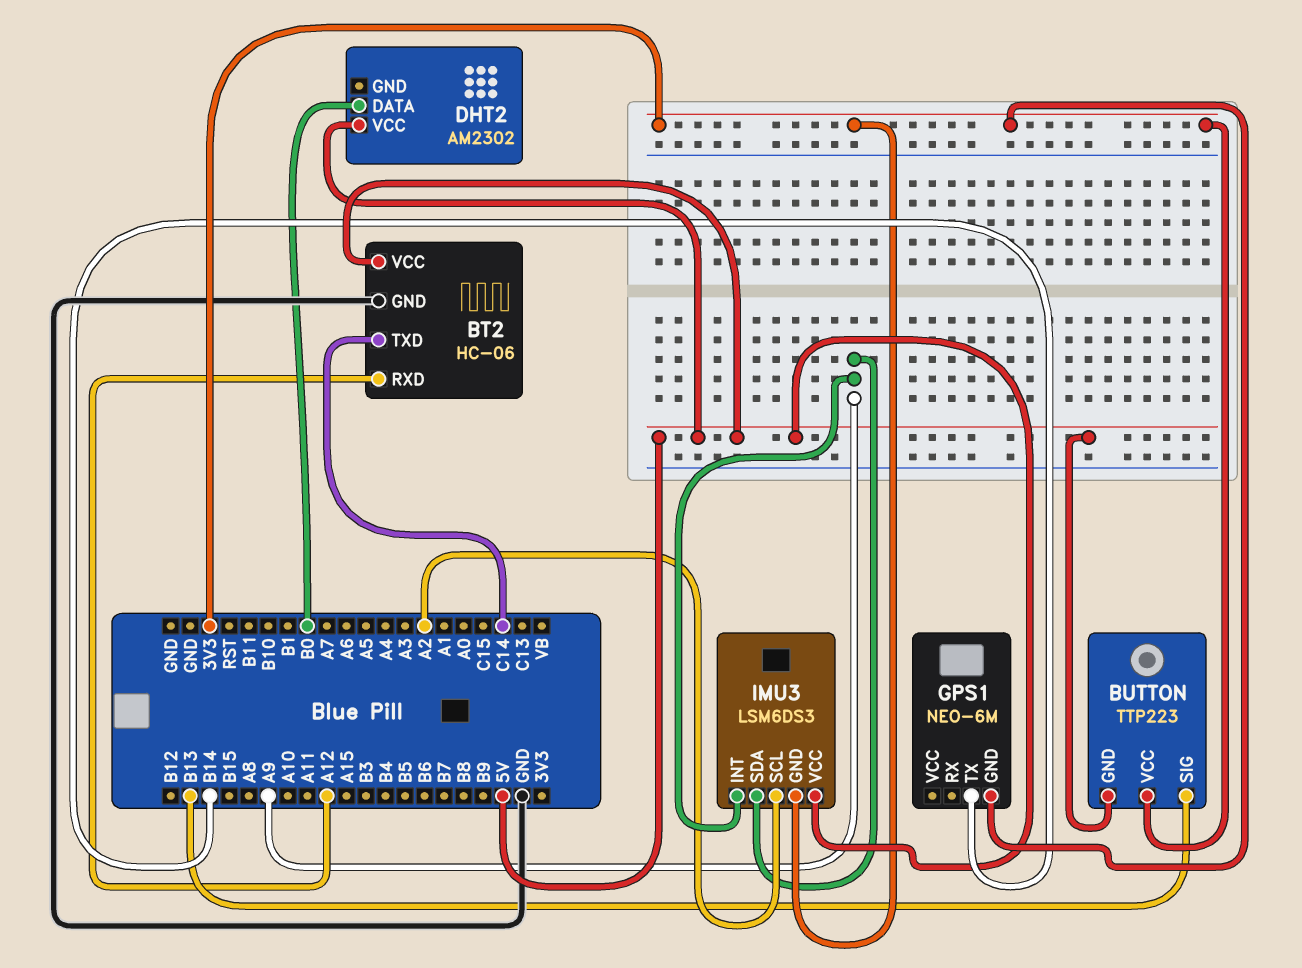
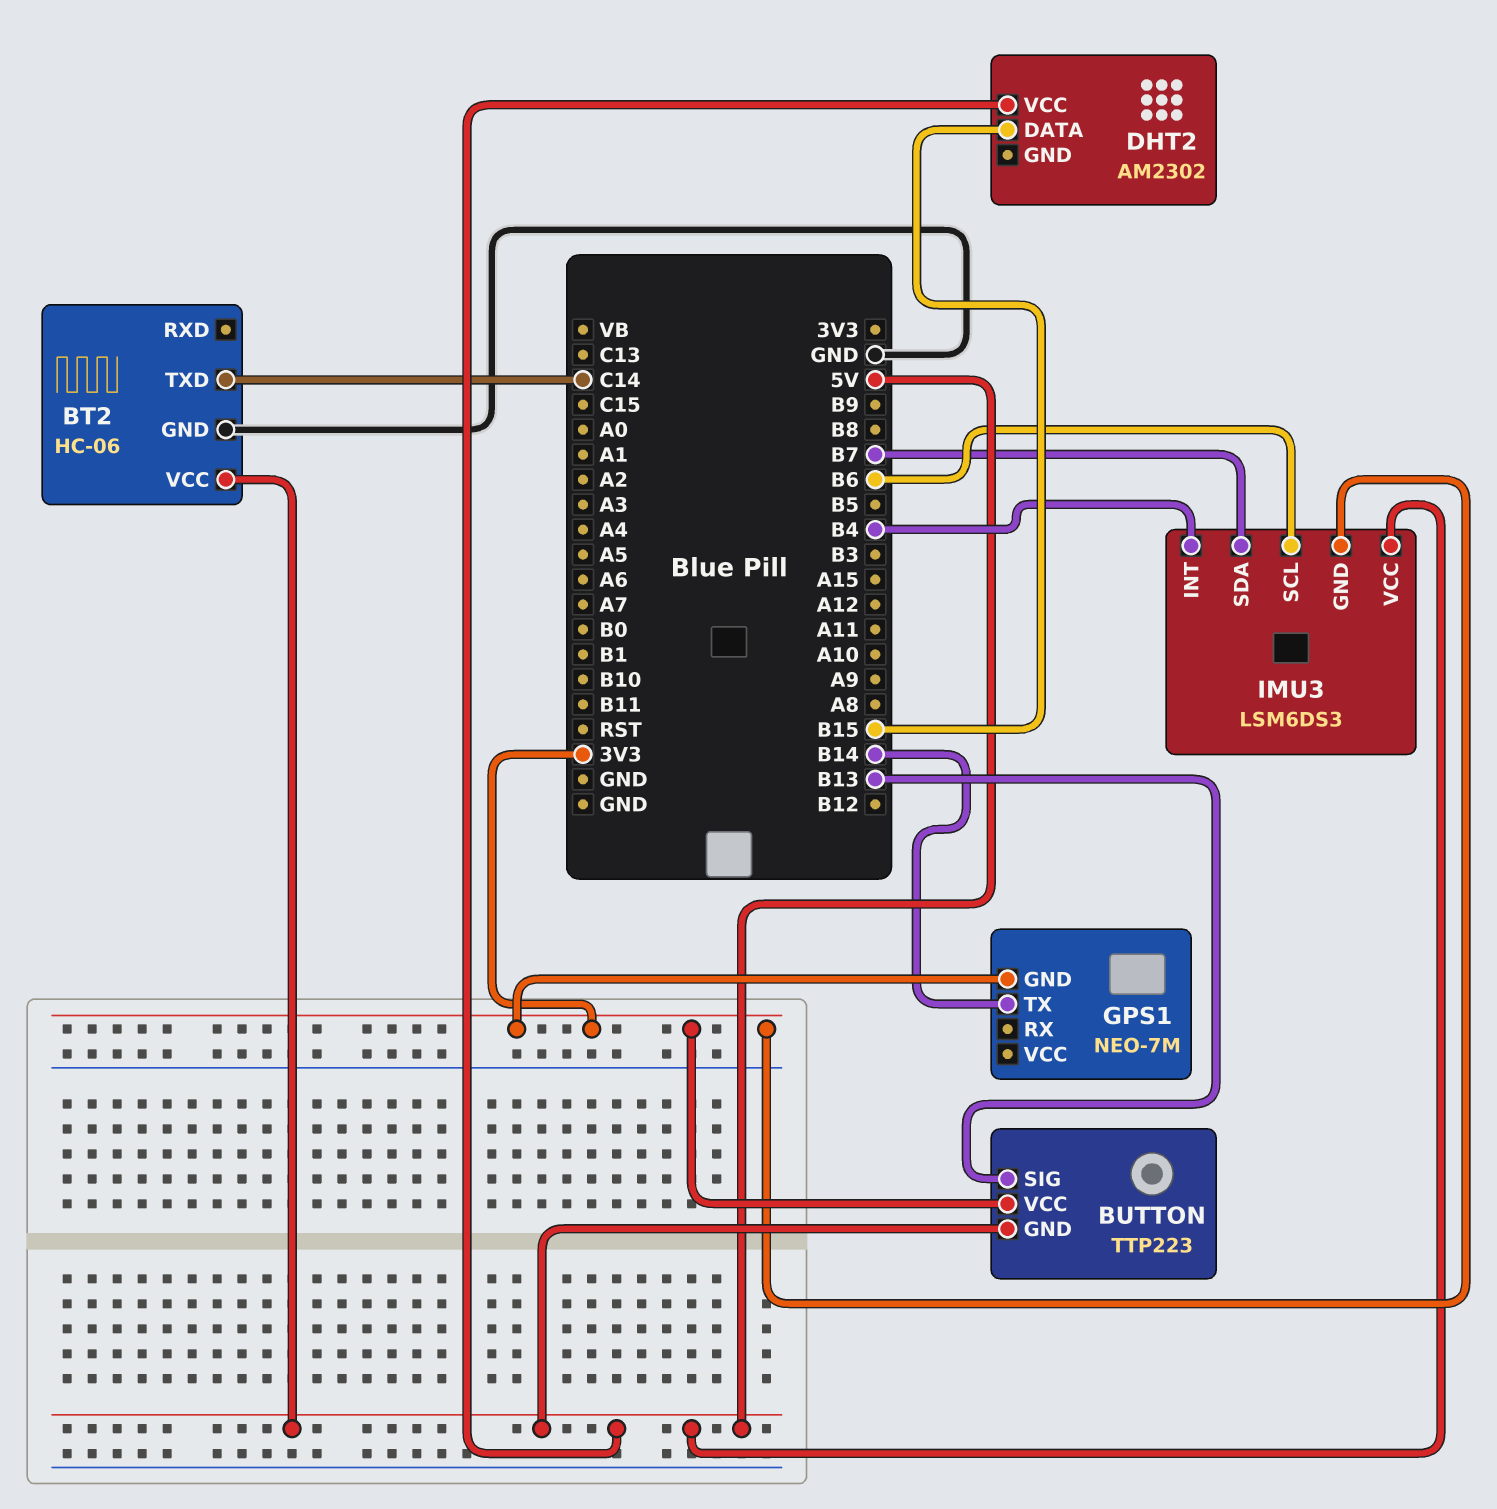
BT2 pin RXD: A12 -> none
DHT2 pin DATA: B0 -> B15
GPS1: NEO-6M -> NEO-7M
IMU3 pin INT: A9 -> B4
IMU3 pin SCL: A2 -> B6
IMU3 pin SDA: A9 -> B7

